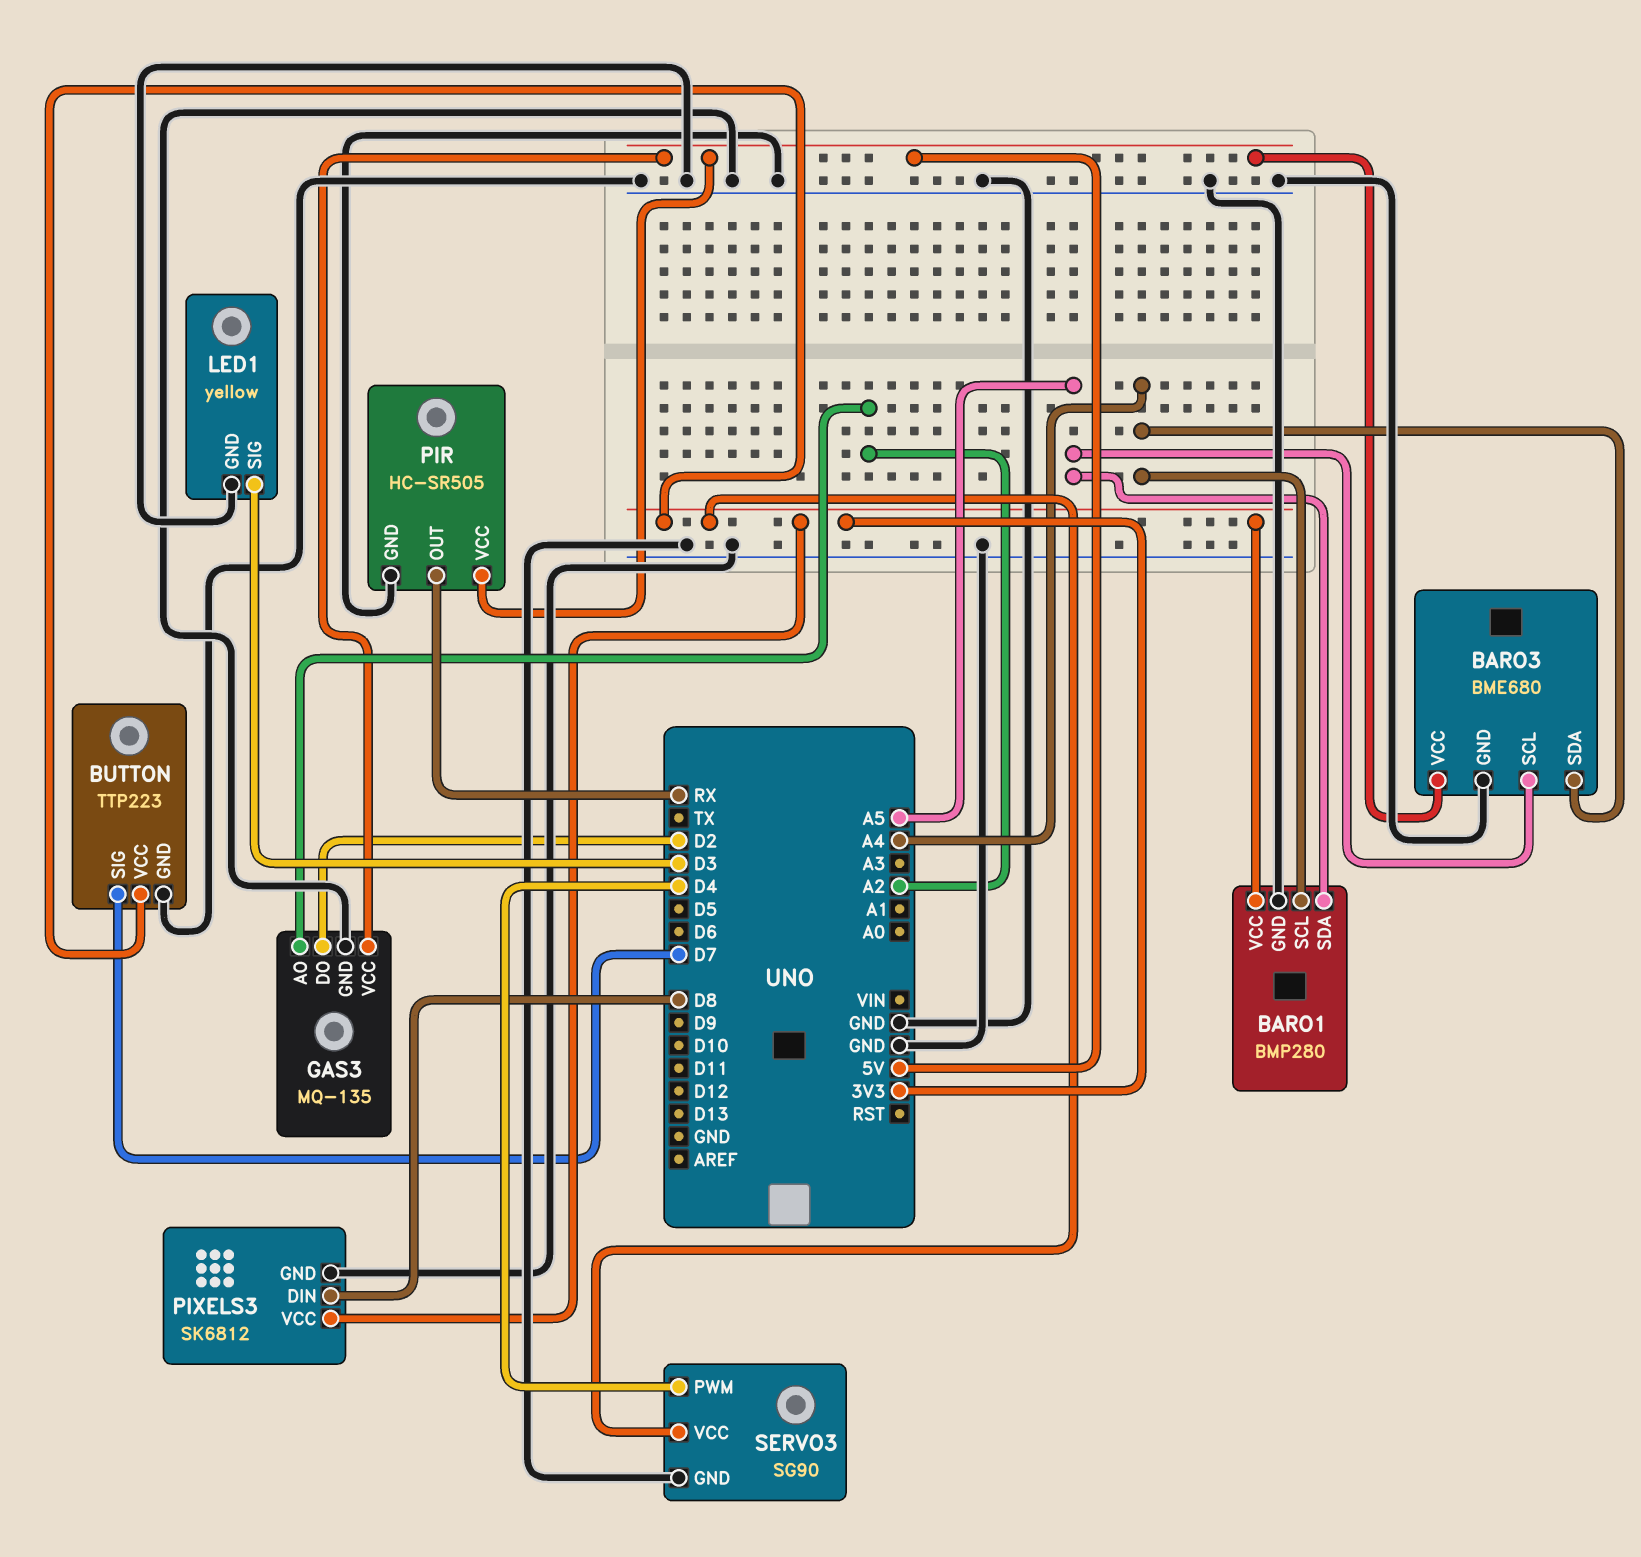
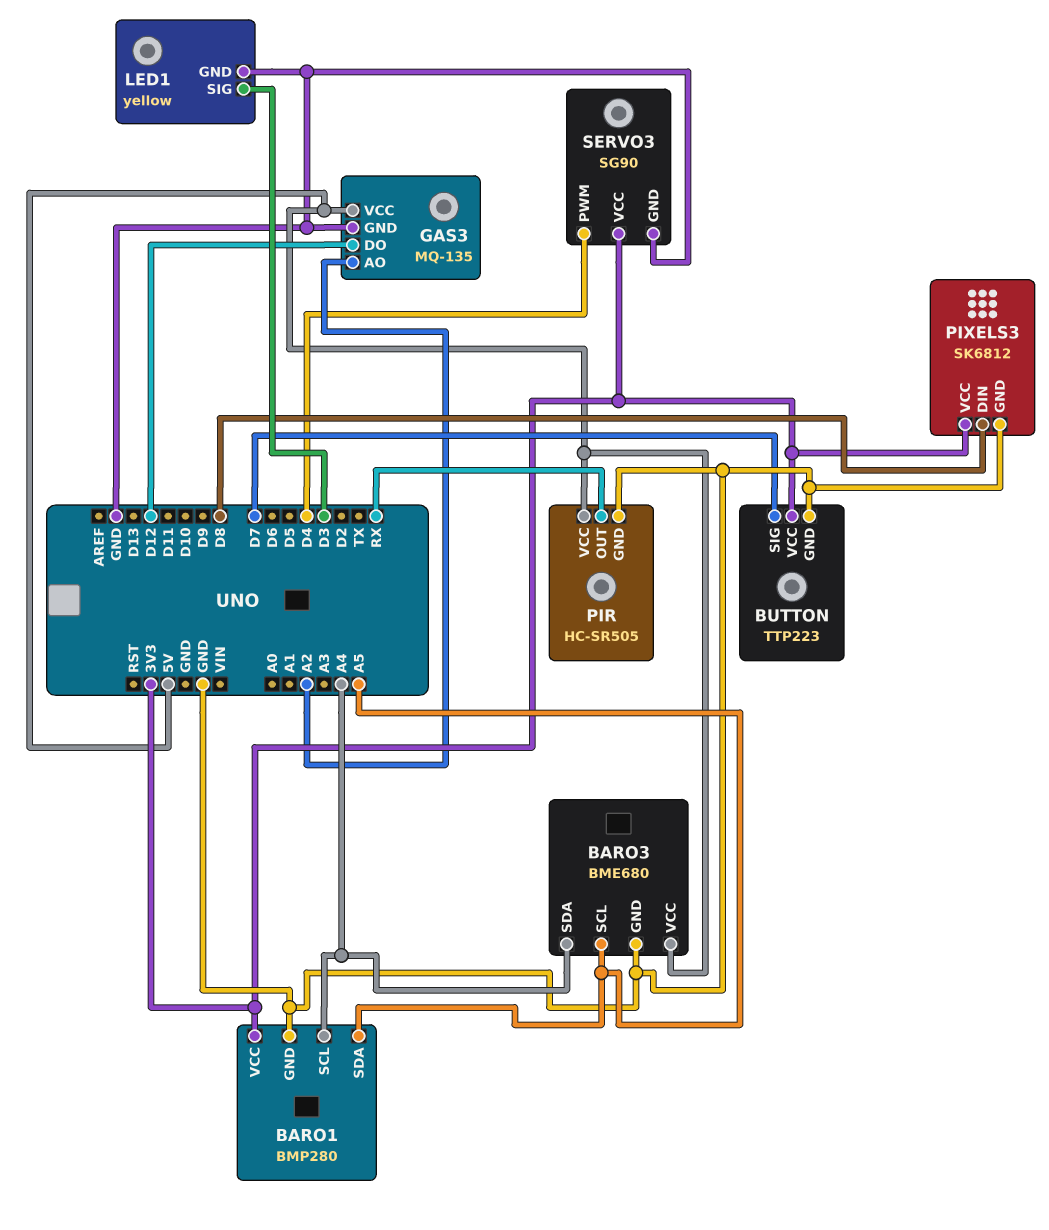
GAS3 pin DO: D2 -> D12

